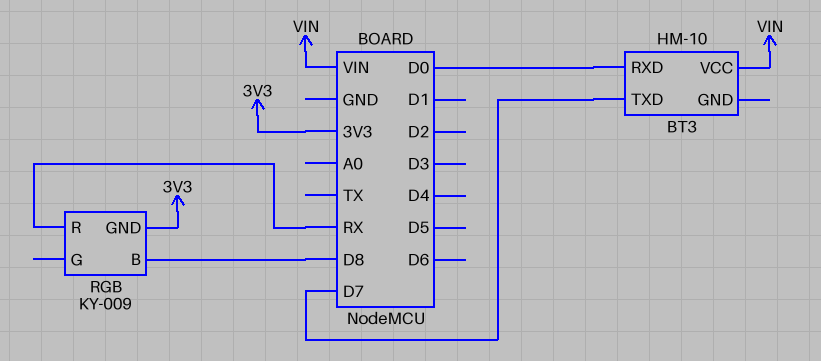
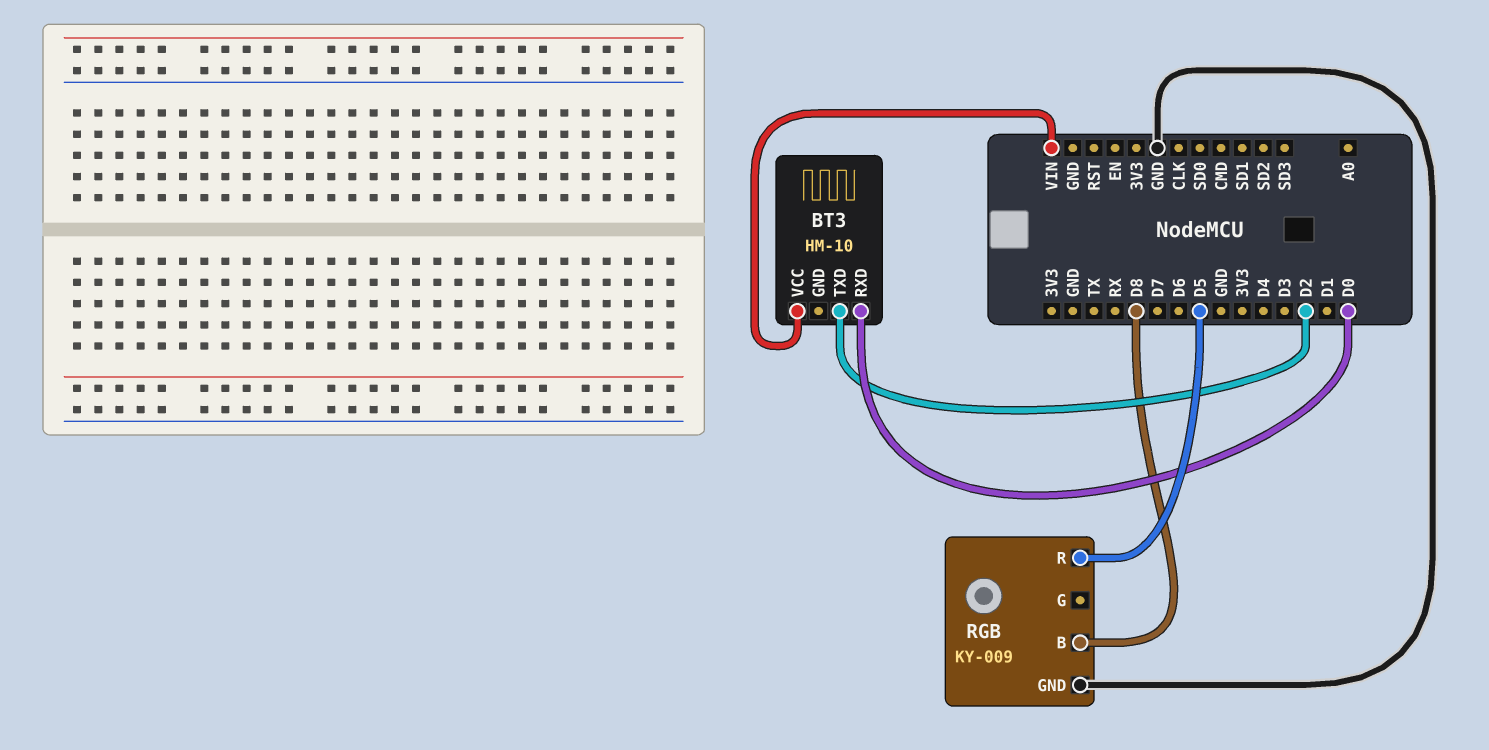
BT3 pin TXD: D7 -> D2
RGB pin GND: 3V3 -> GND
RGB pin R: RX -> D5

